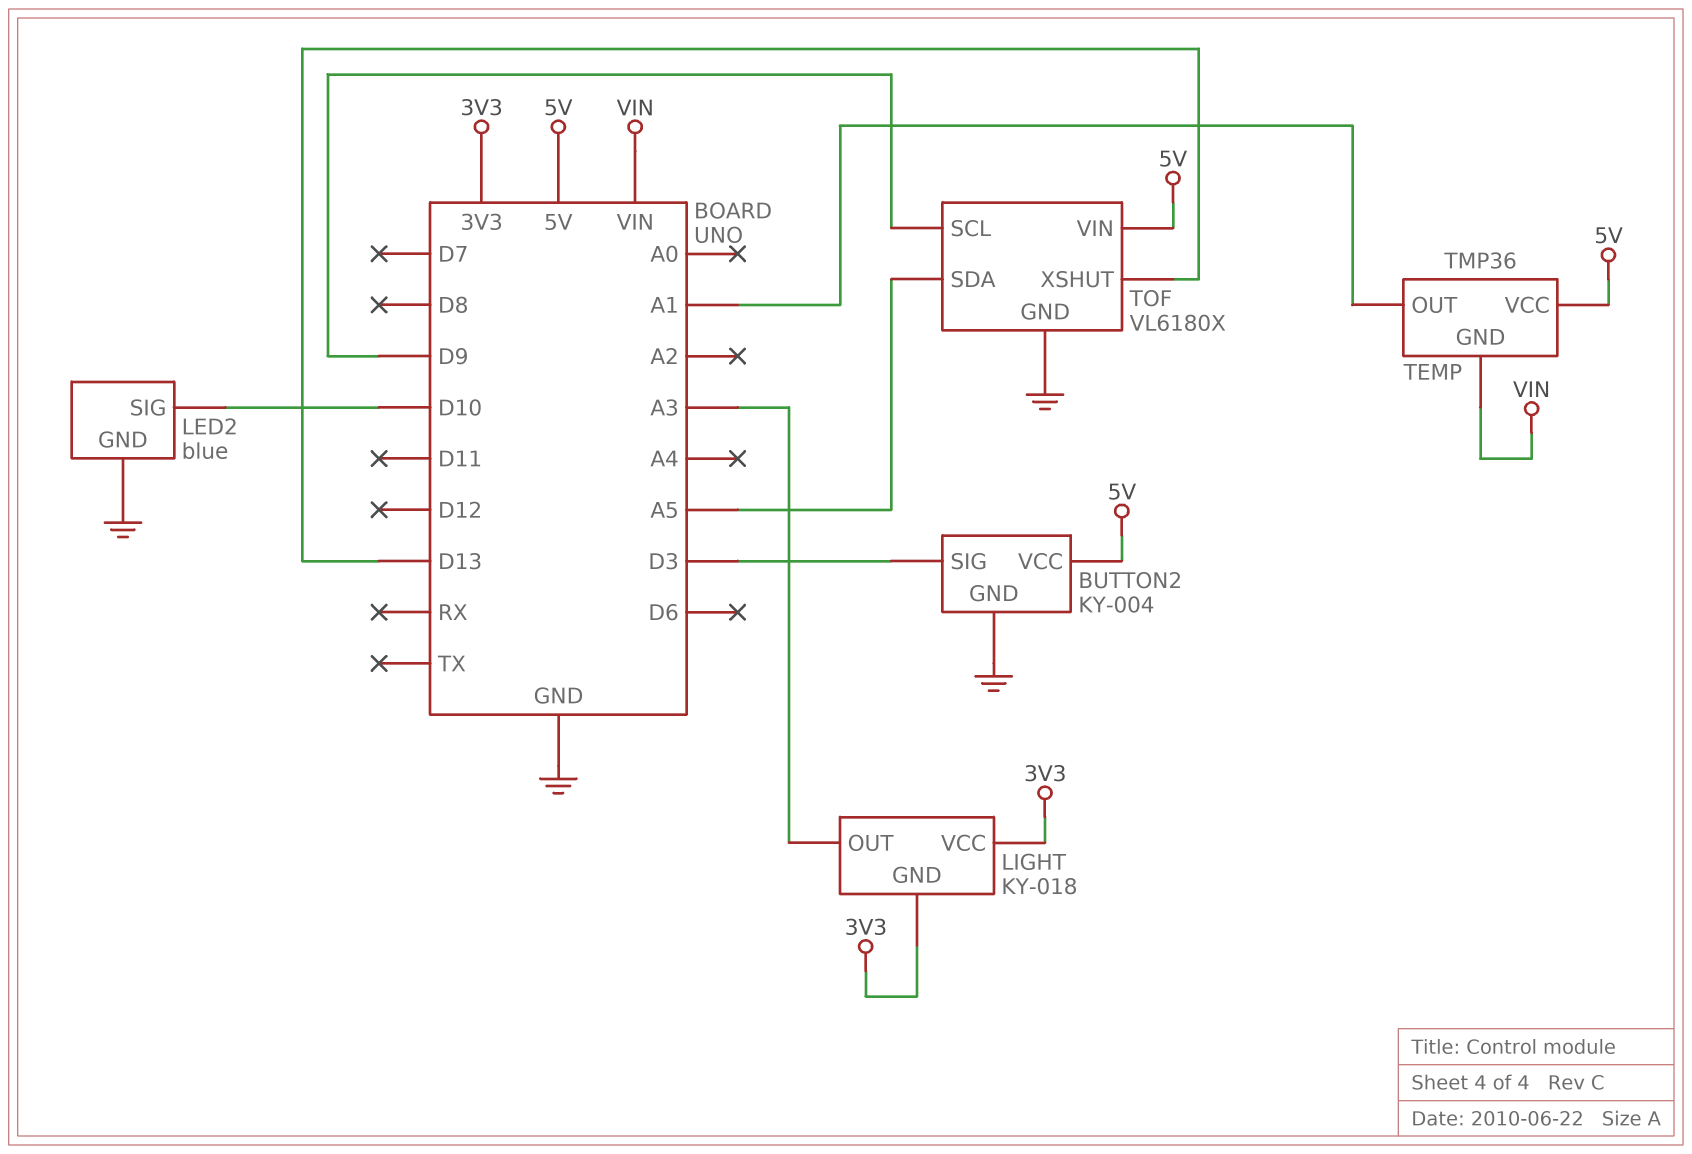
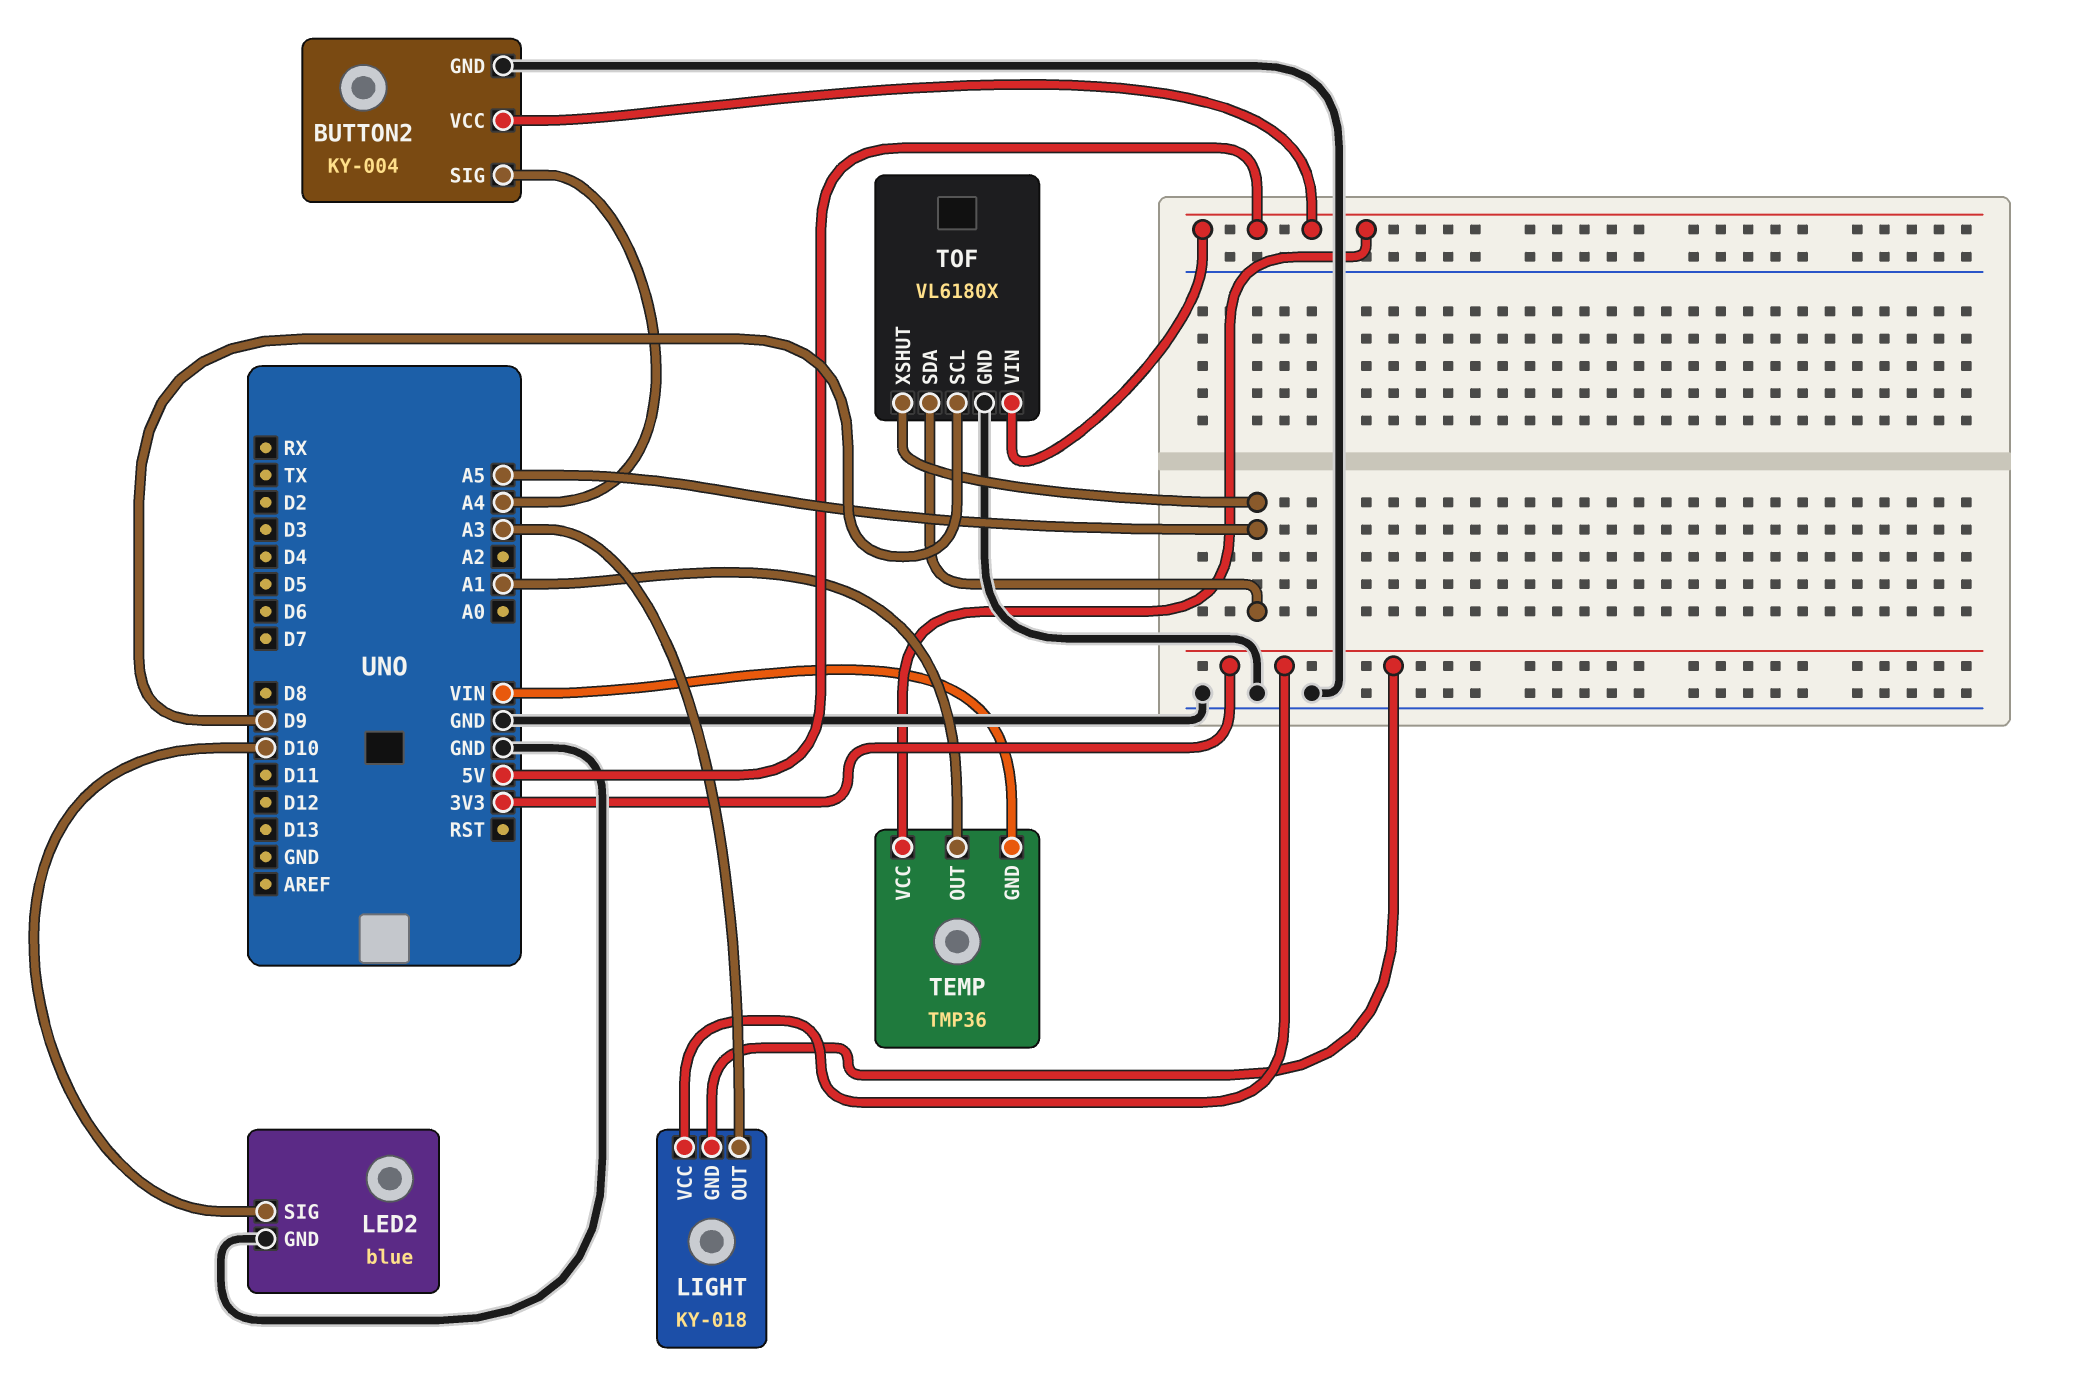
BUTTON2 pin SIG: D3 -> A4
TOF pin XSHUT: D13 -> A5

